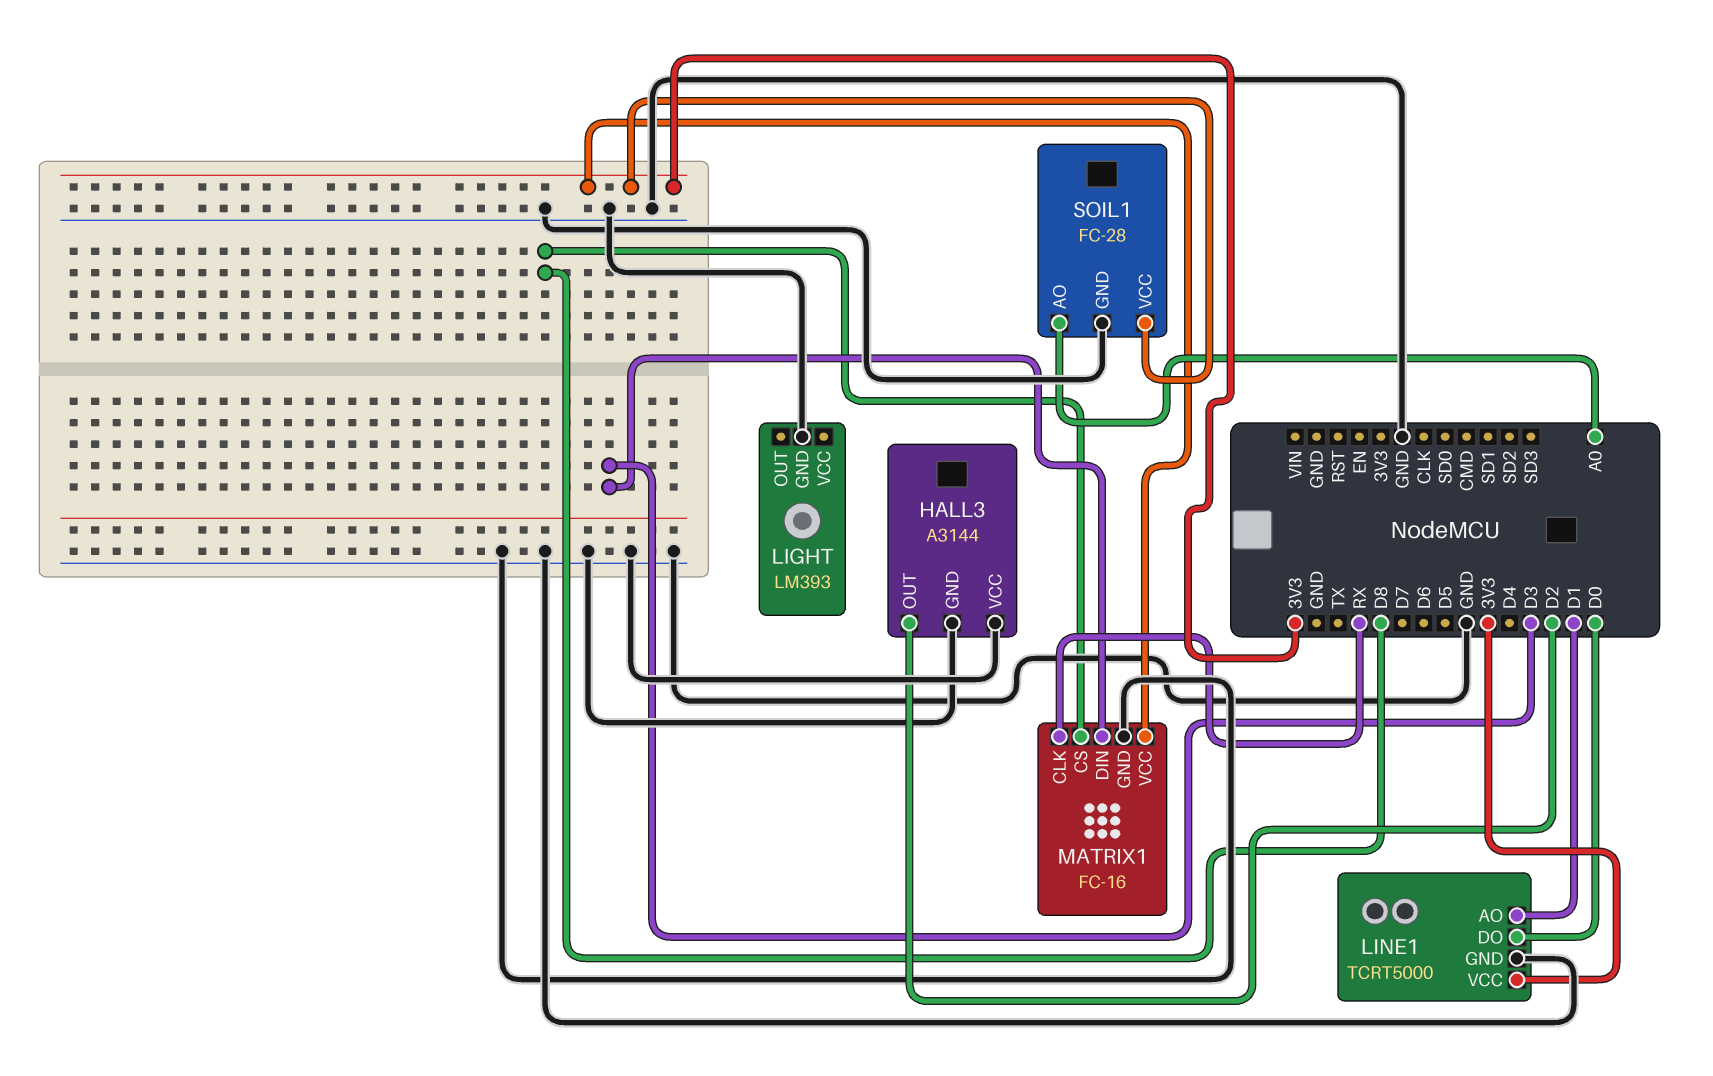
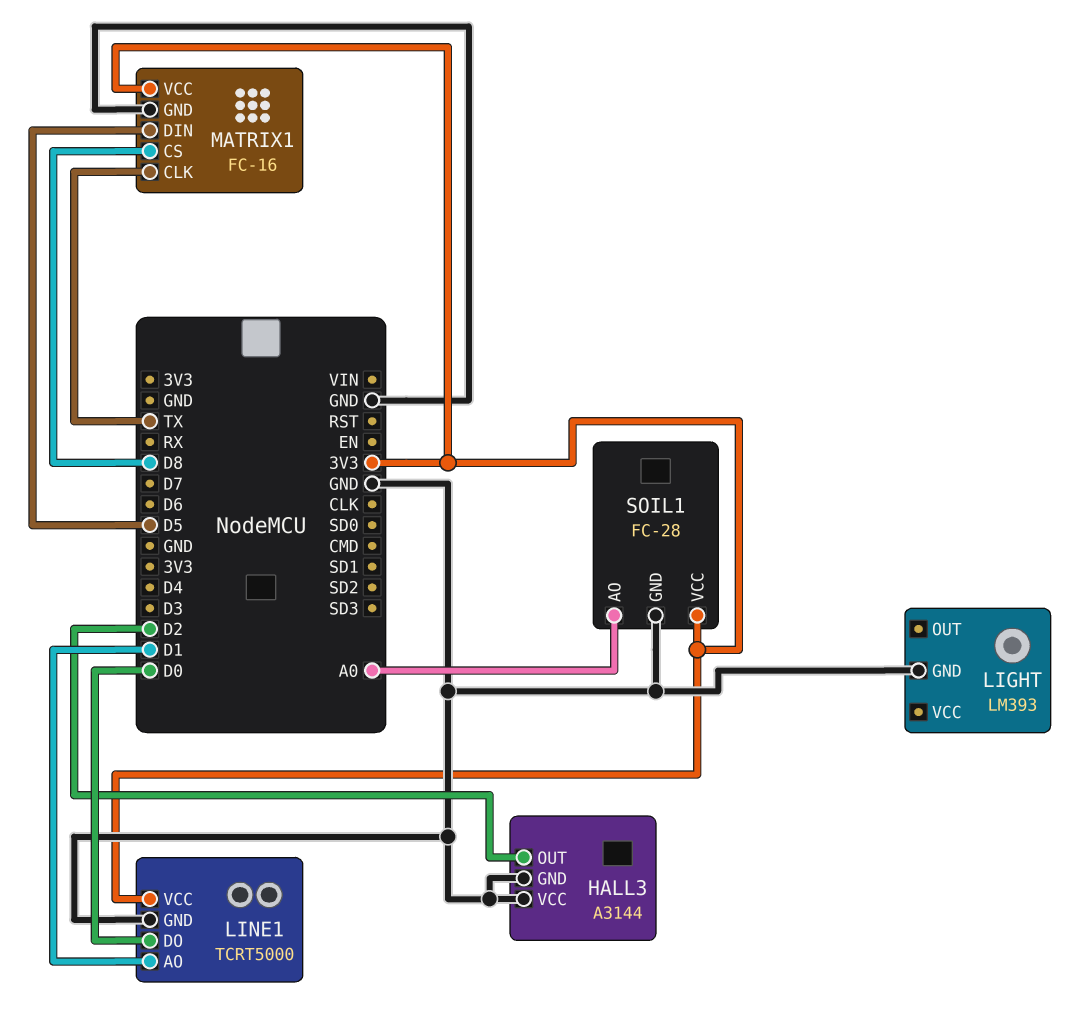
MATRIX1 pin CLK: RX -> TX
MATRIX1 pin DIN: D3 -> D5

